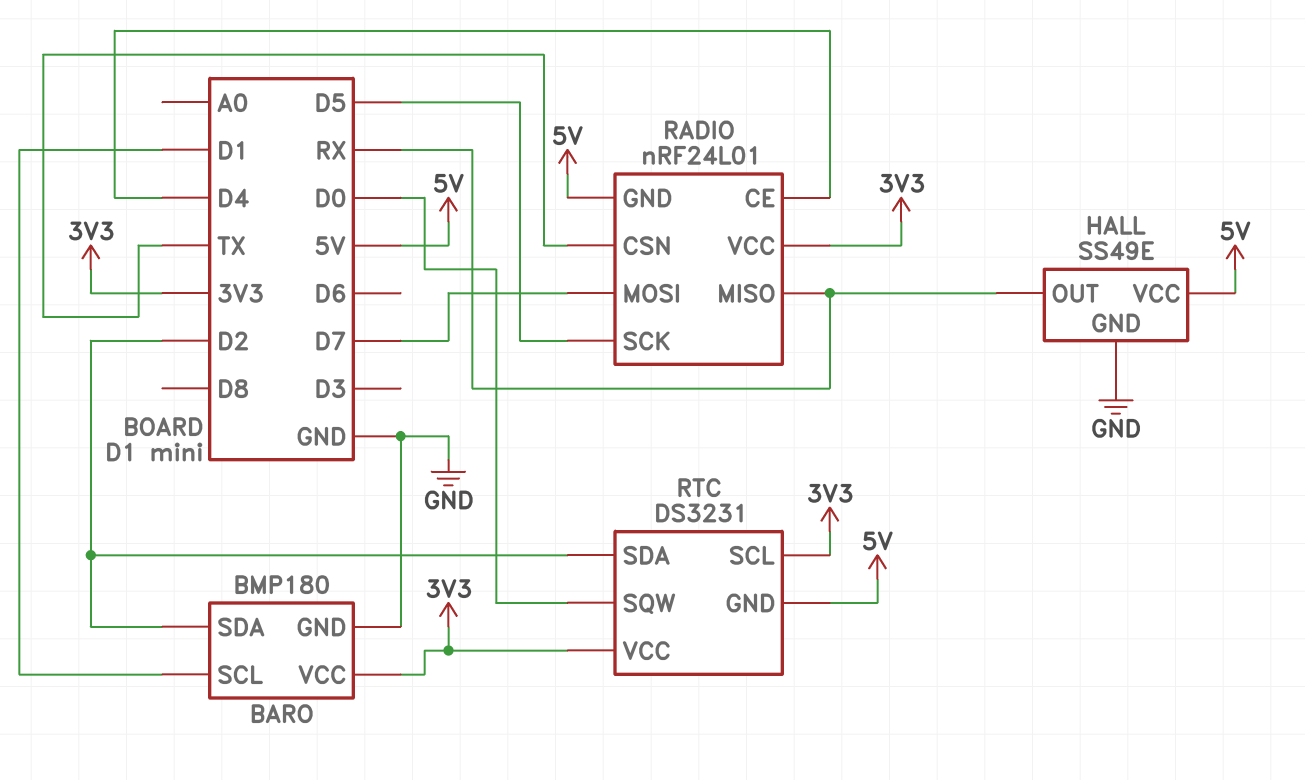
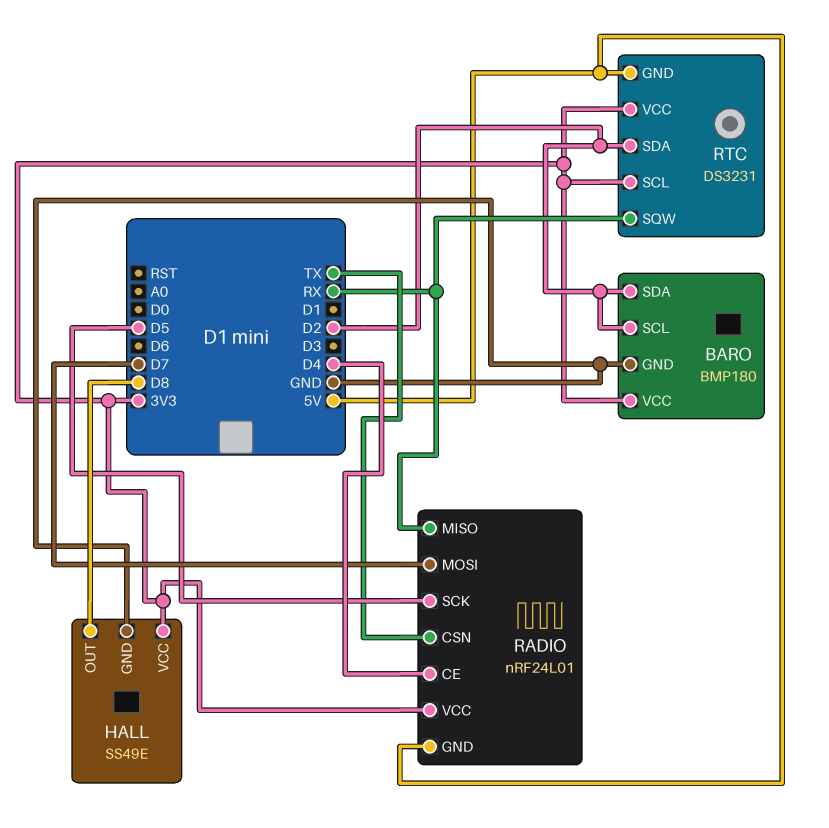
BARO pin SCL: D1 -> D2
HALL pin OUT: RX -> D8
HALL pin VCC: 5V -> 3V3
RTC pin SQW: D0 -> RX

